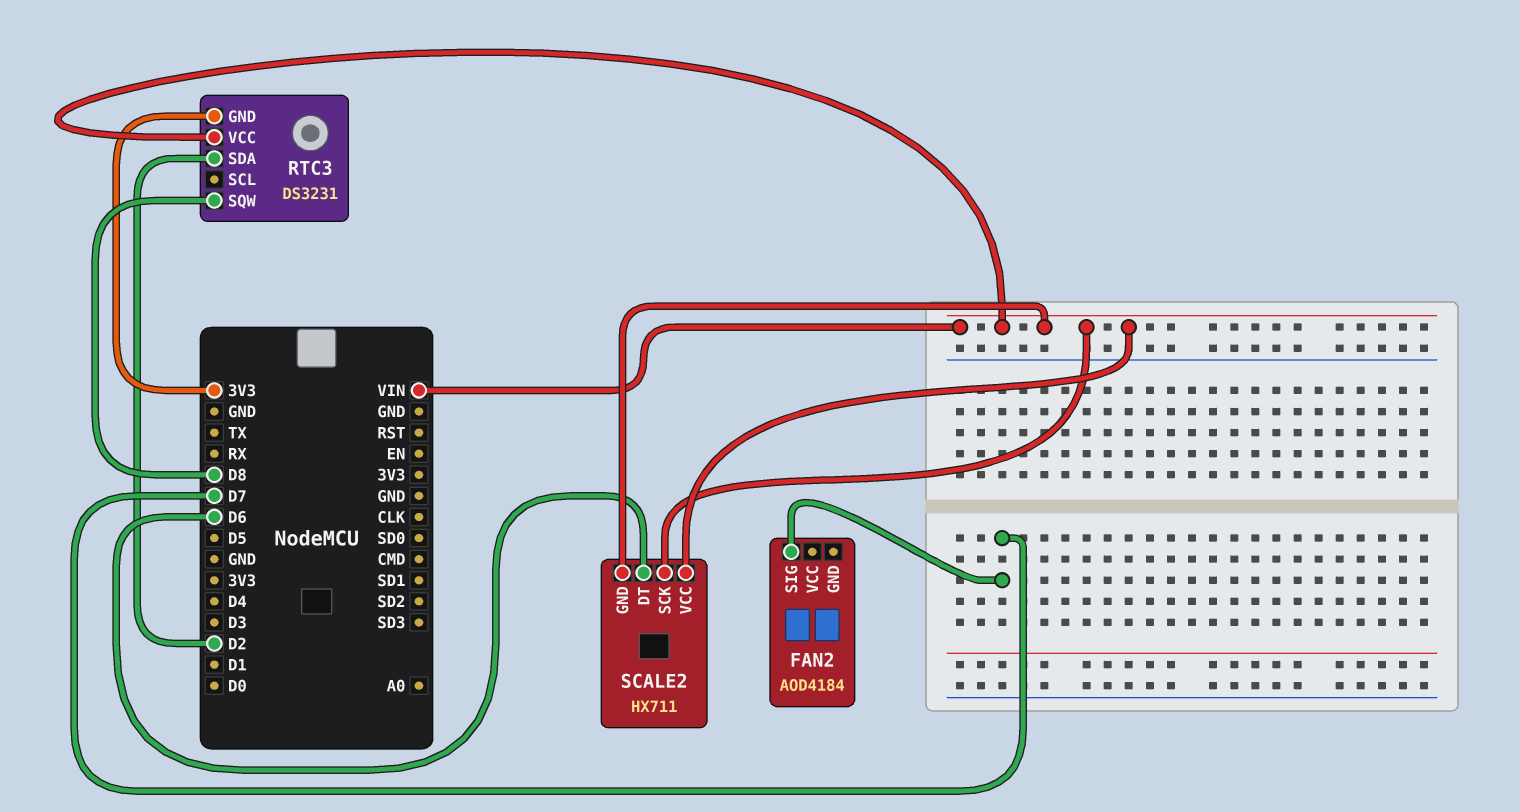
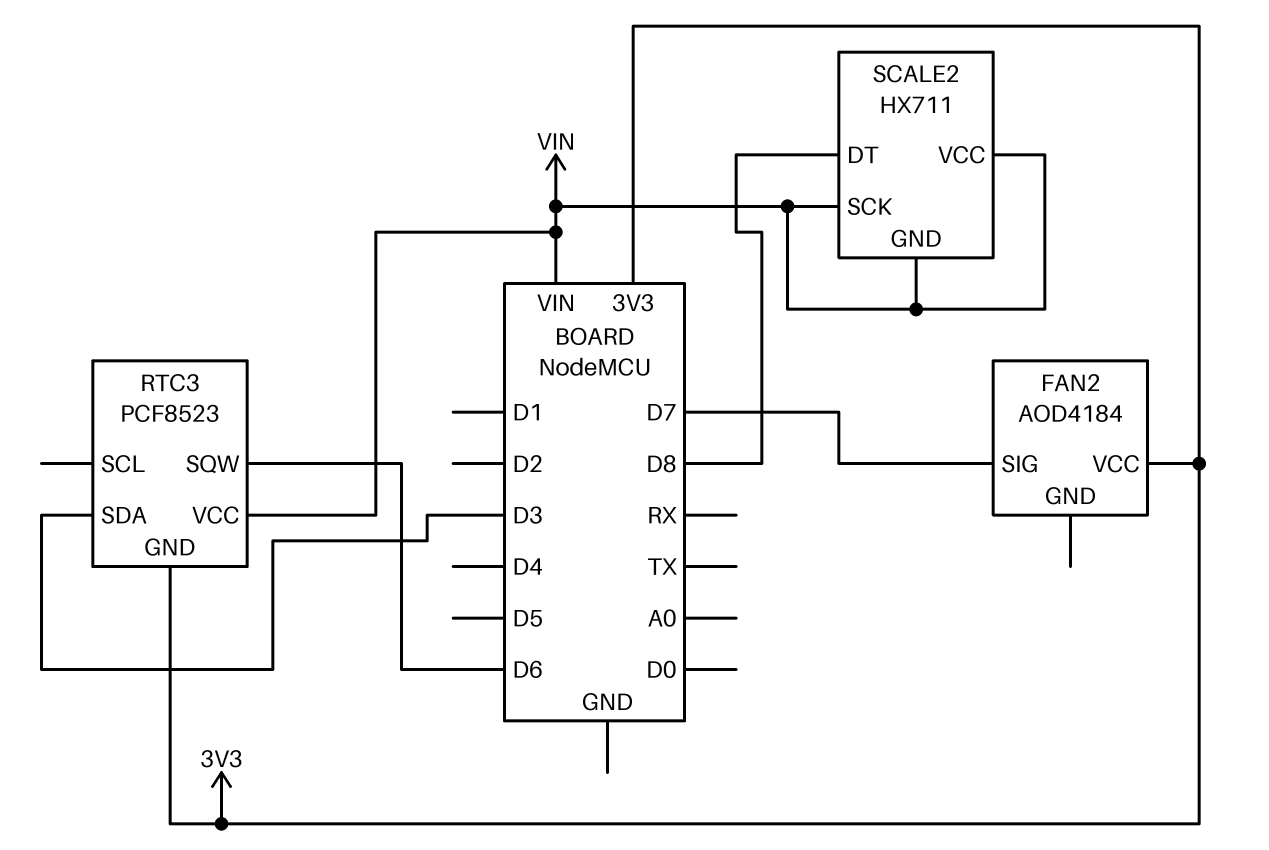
FAN2 pin VCC: none -> 3V3
RTC3: DS3231 -> PCF8523
RTC3 pin SDA: D2 -> D3
RTC3 pin SQW: D8 -> D6
SCALE2 pin DT: D6 -> D8

